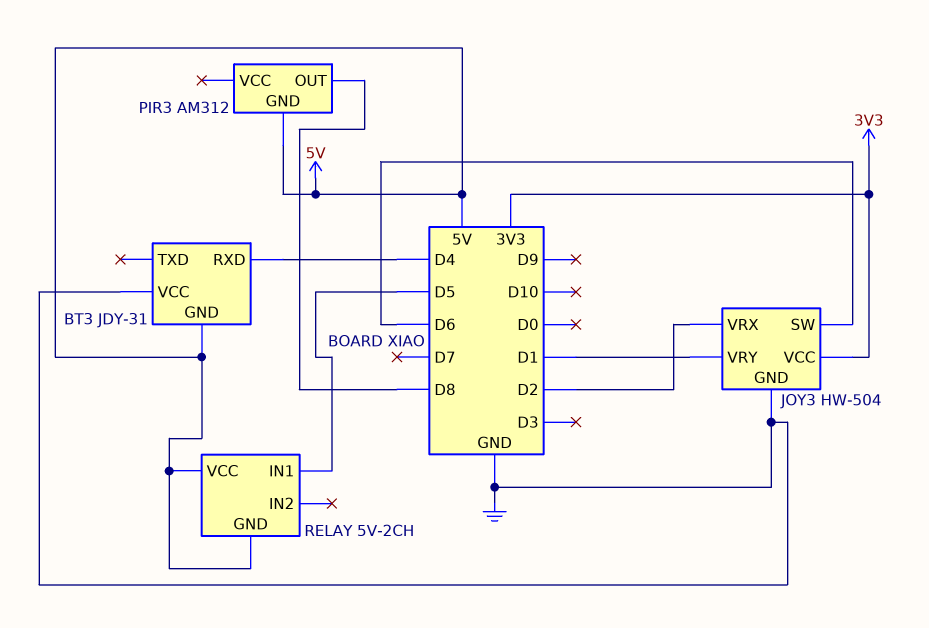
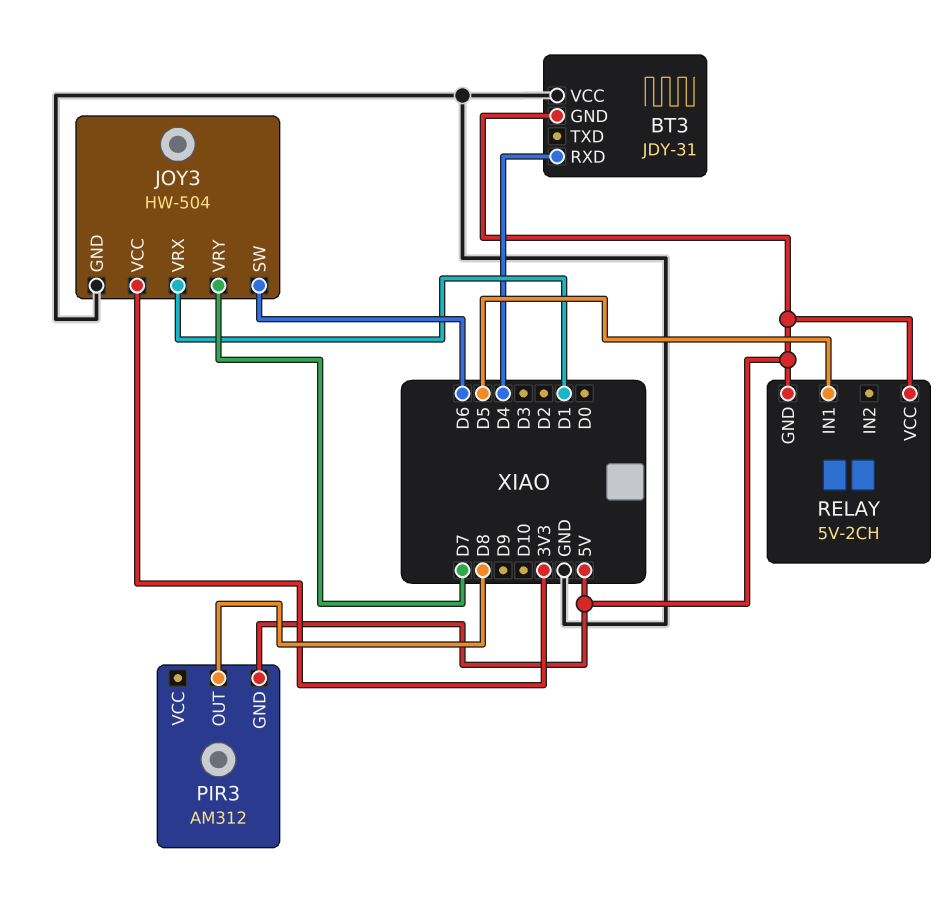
JOY3 pin VRX: D2 -> D1
JOY3 pin VRY: D1 -> D7

